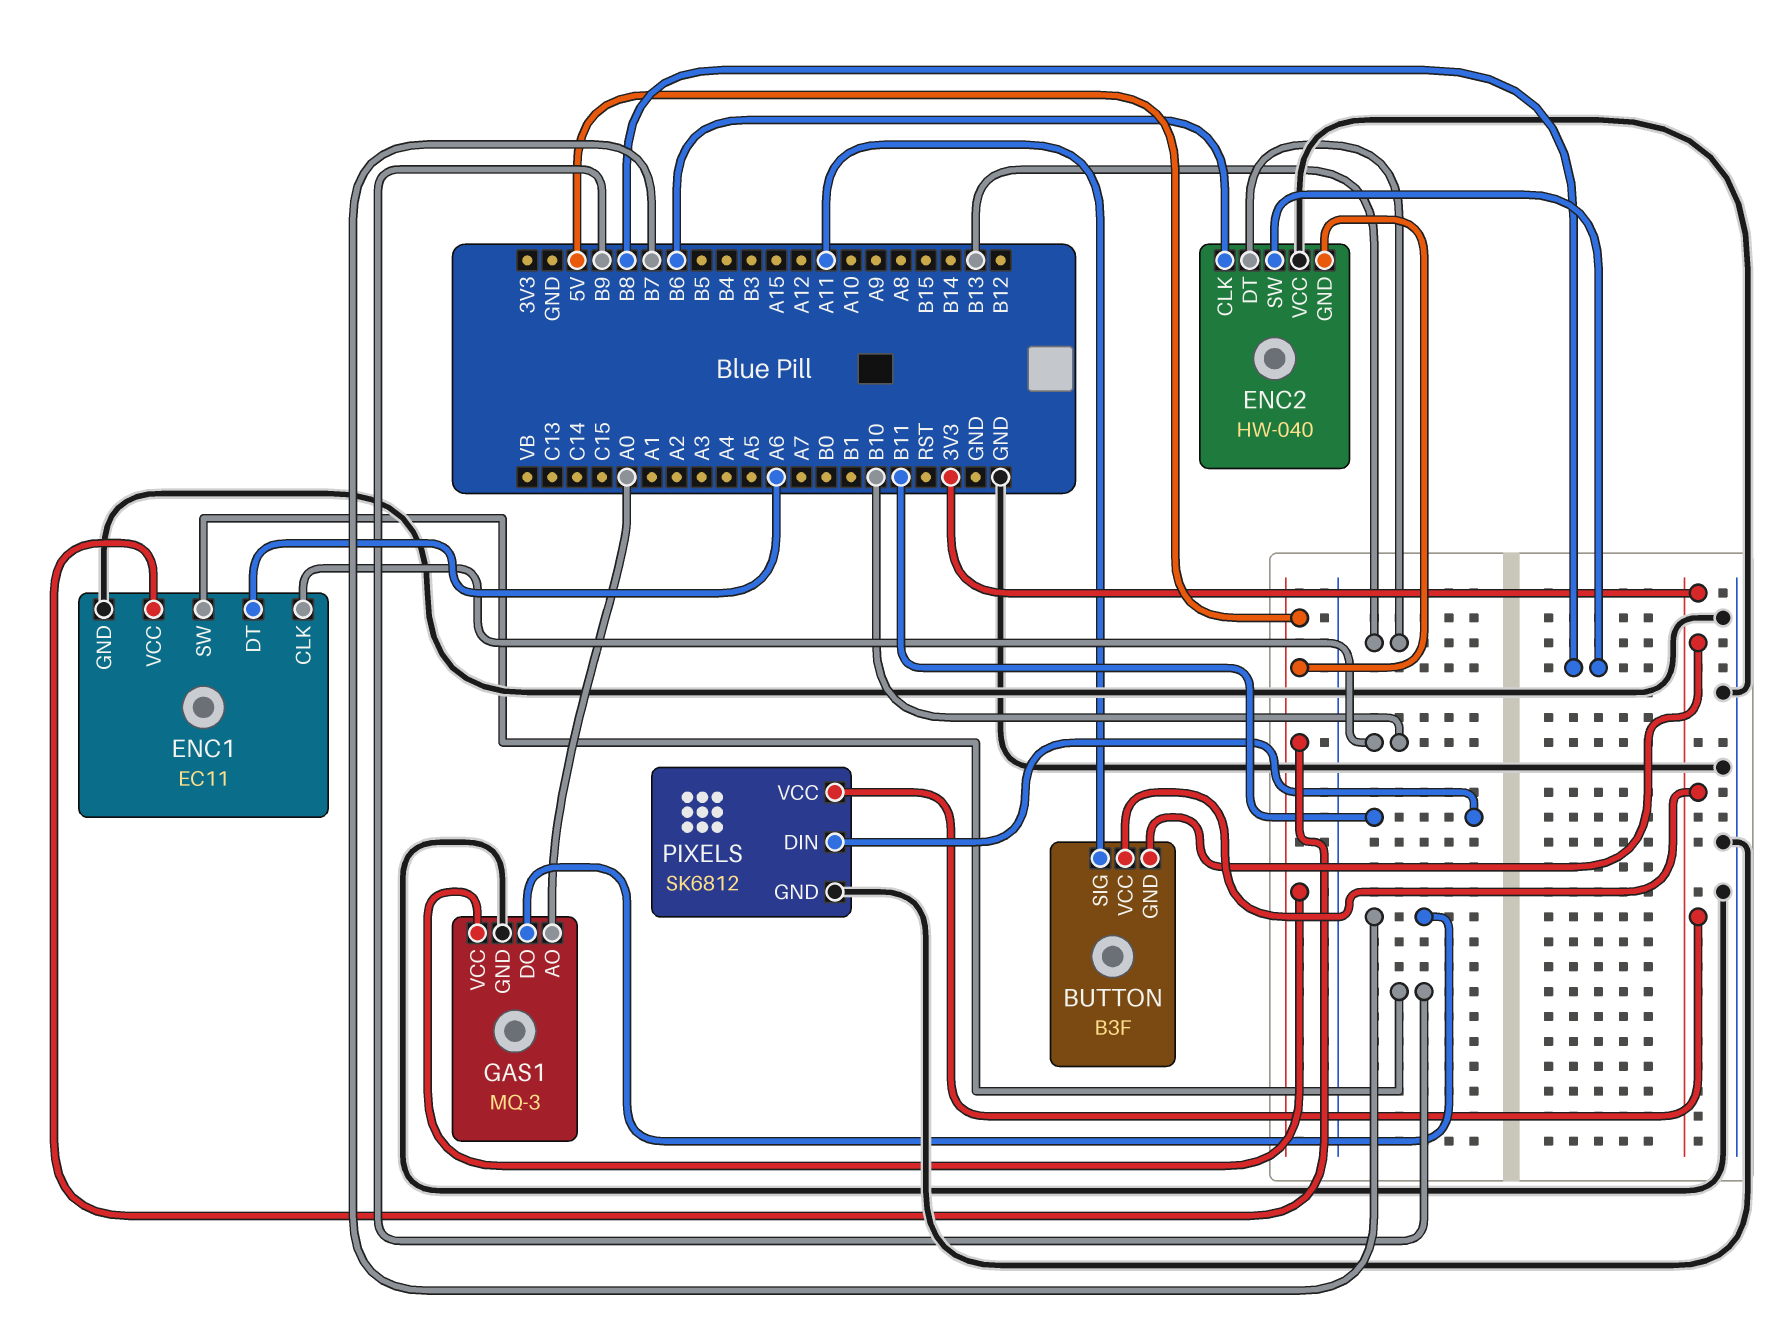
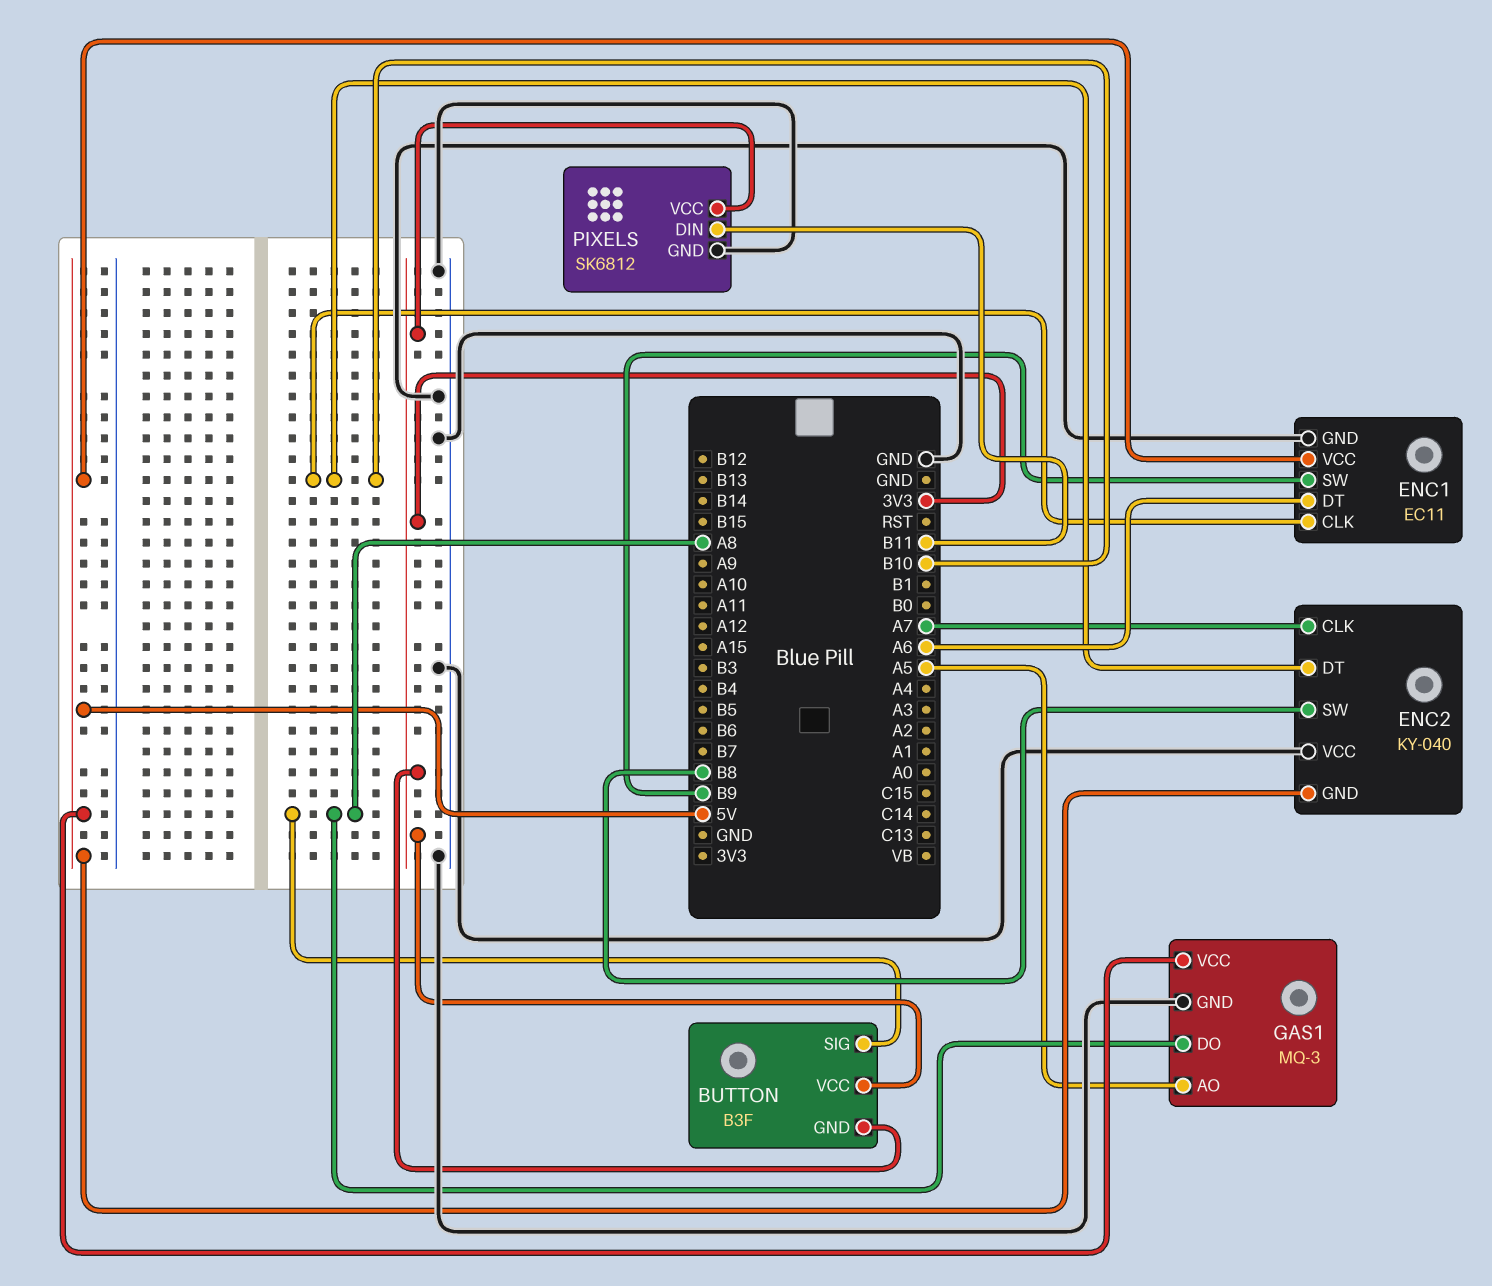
BUTTON pin SIG: A11 -> A8
ENC2: HW-040 -> KY-040
ENC2 pin CLK: B6 -> A7
ENC2 pin DT: B13 -> B10
GAS1 pin AO: A0 -> A5
GAS1 pin DO: B7 -> A8

